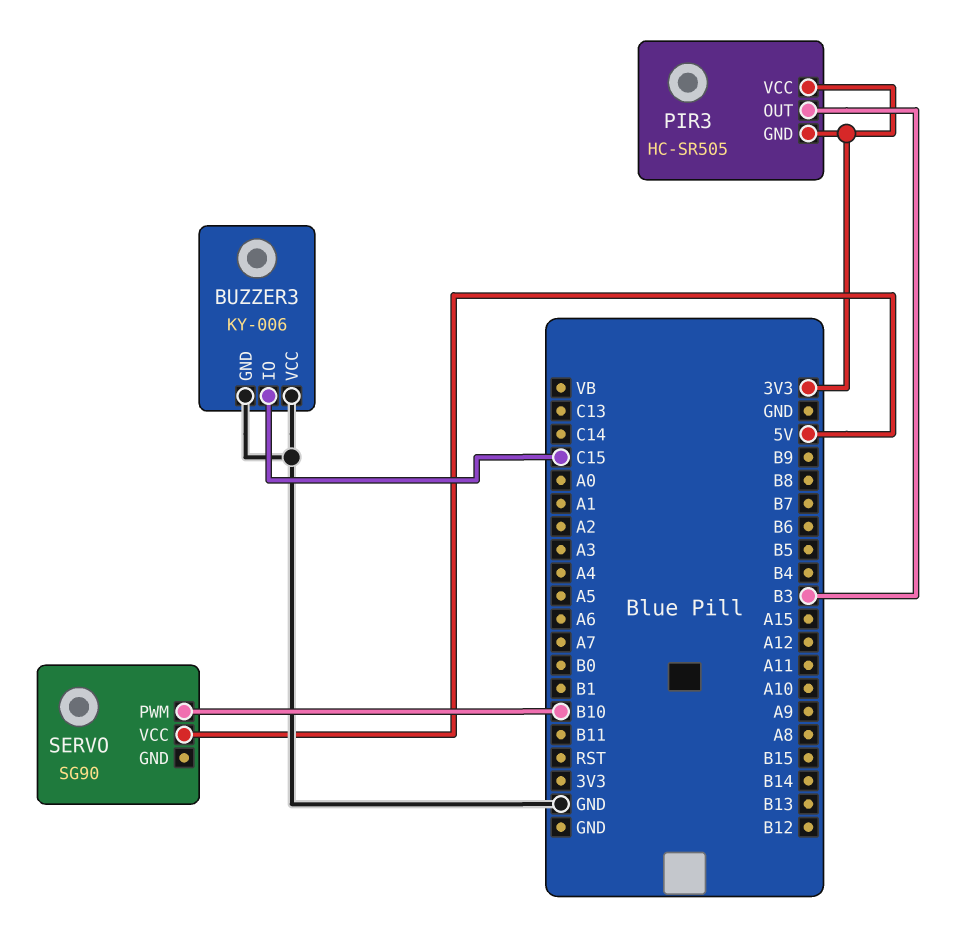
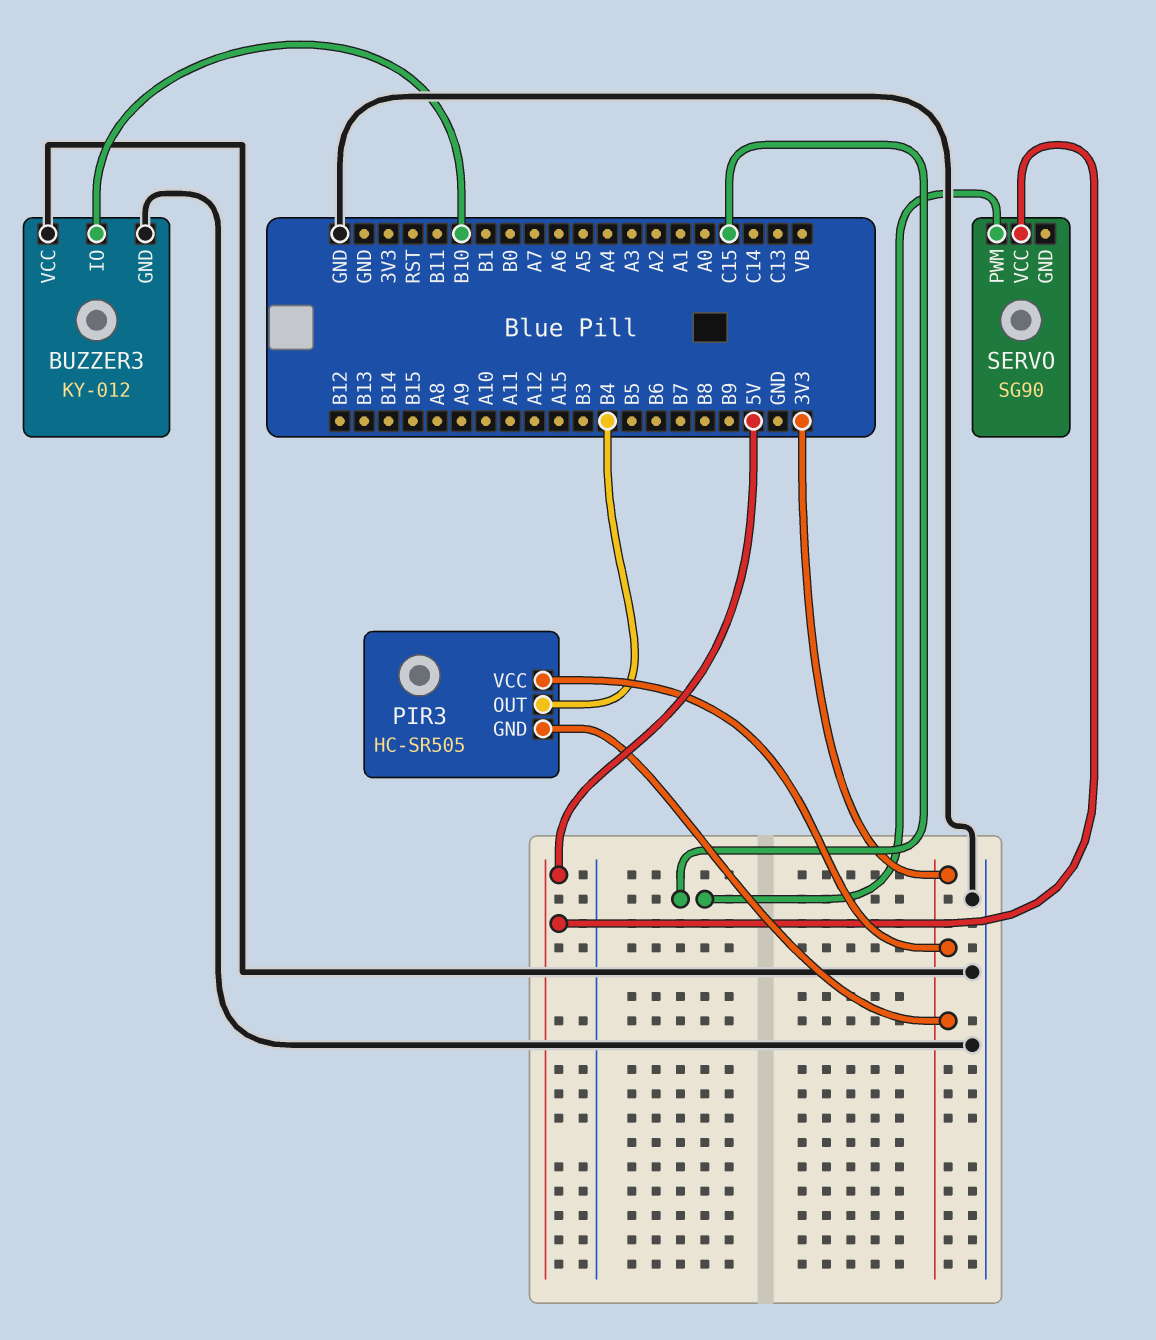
BUZZER3: KY-006 -> KY-012
BUZZER3 pin IO: C15 -> B10
PIR3 pin OUT: B3 -> B4
SERVO pin PWM: B10 -> C15

